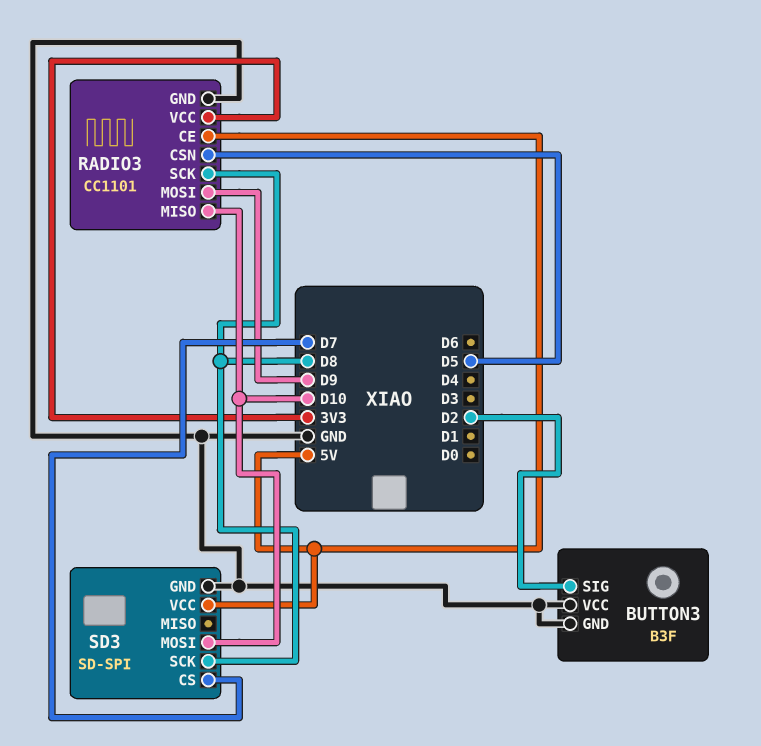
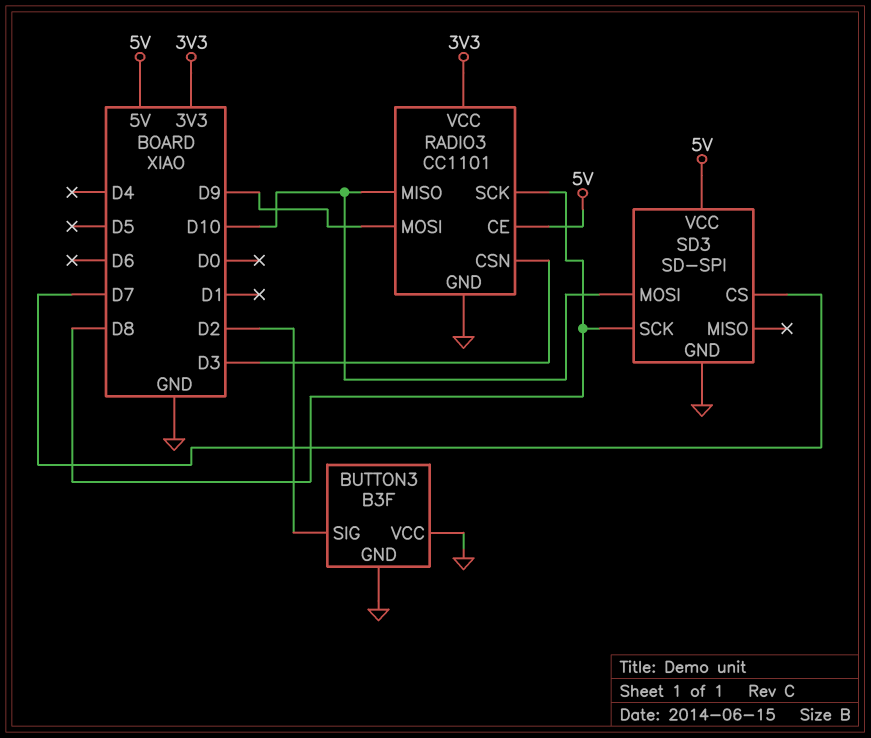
RADIO3 pin CSN: D5 -> D3

